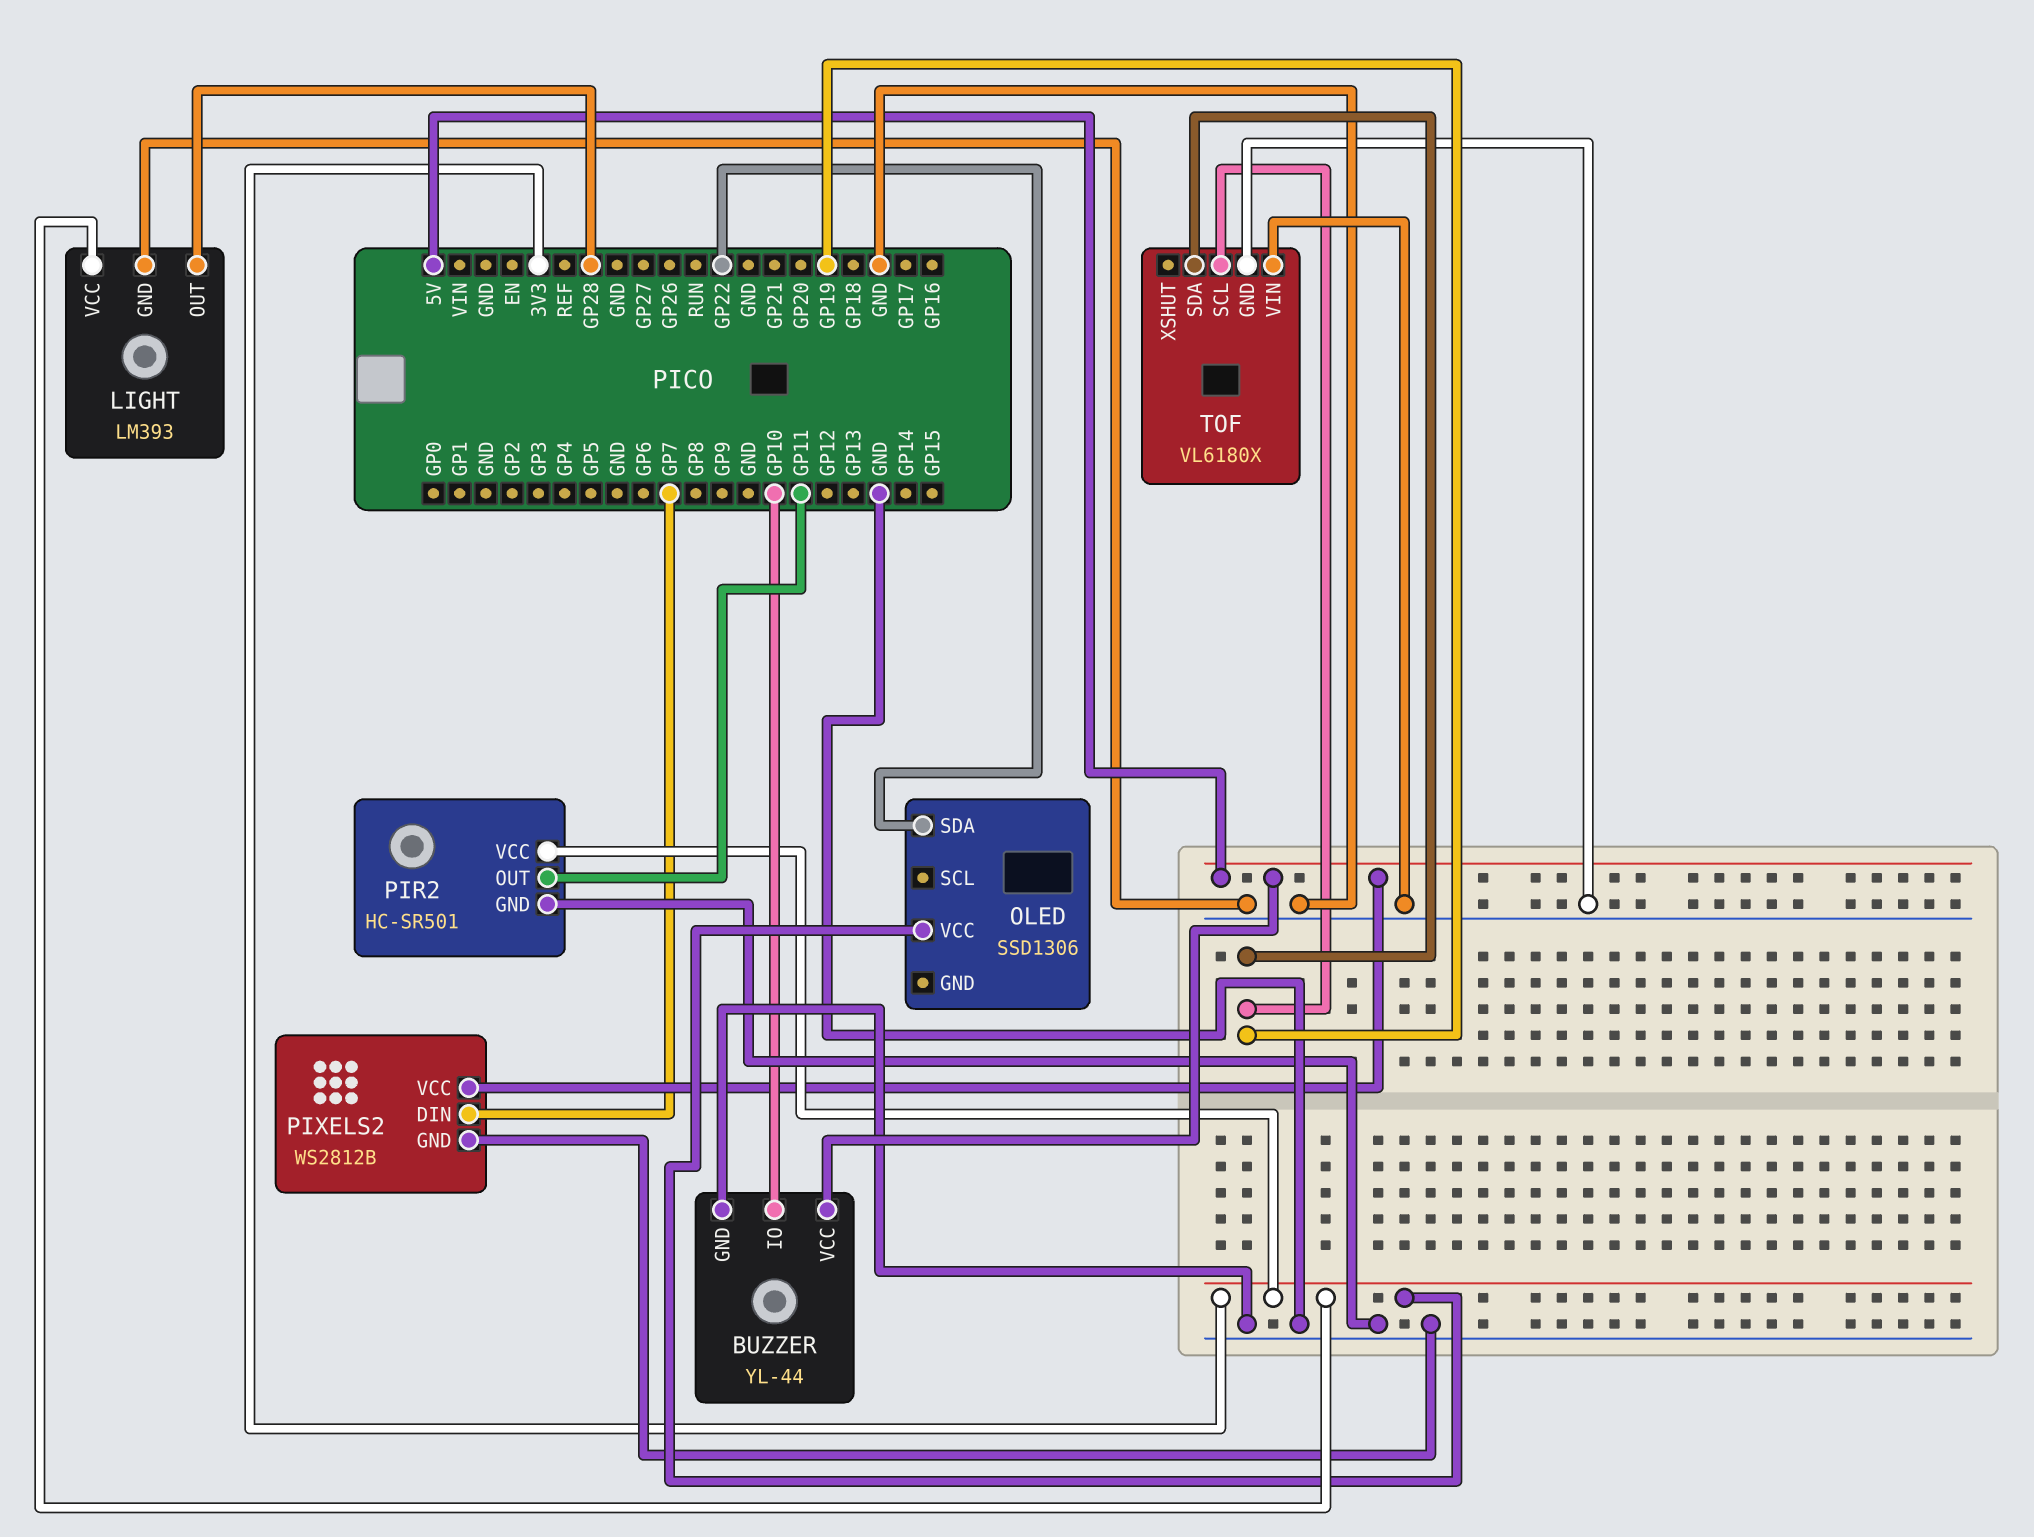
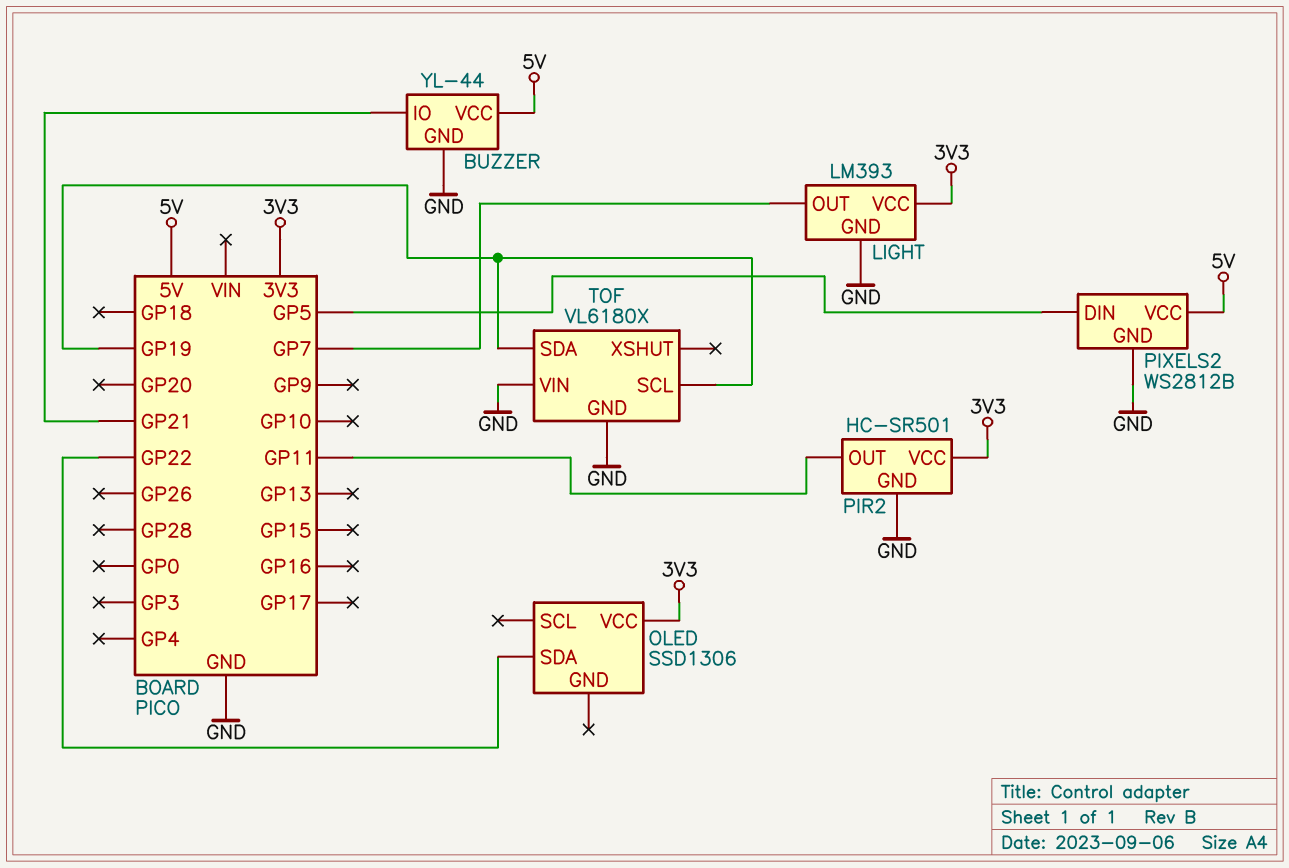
BUZZER pin IO: GP10 -> GP21
LIGHT pin OUT: GP28 -> GP7
PIXELS2 pin DIN: GP7 -> GP5

